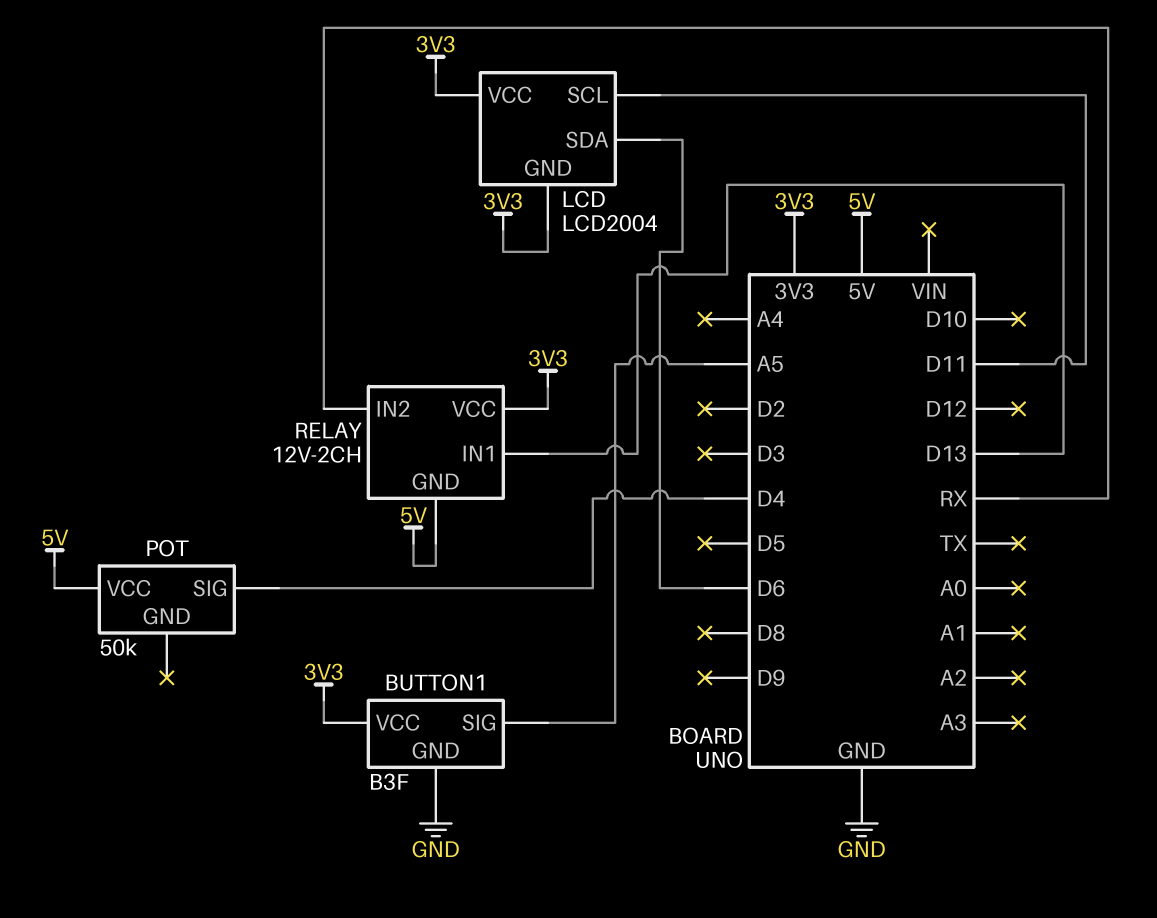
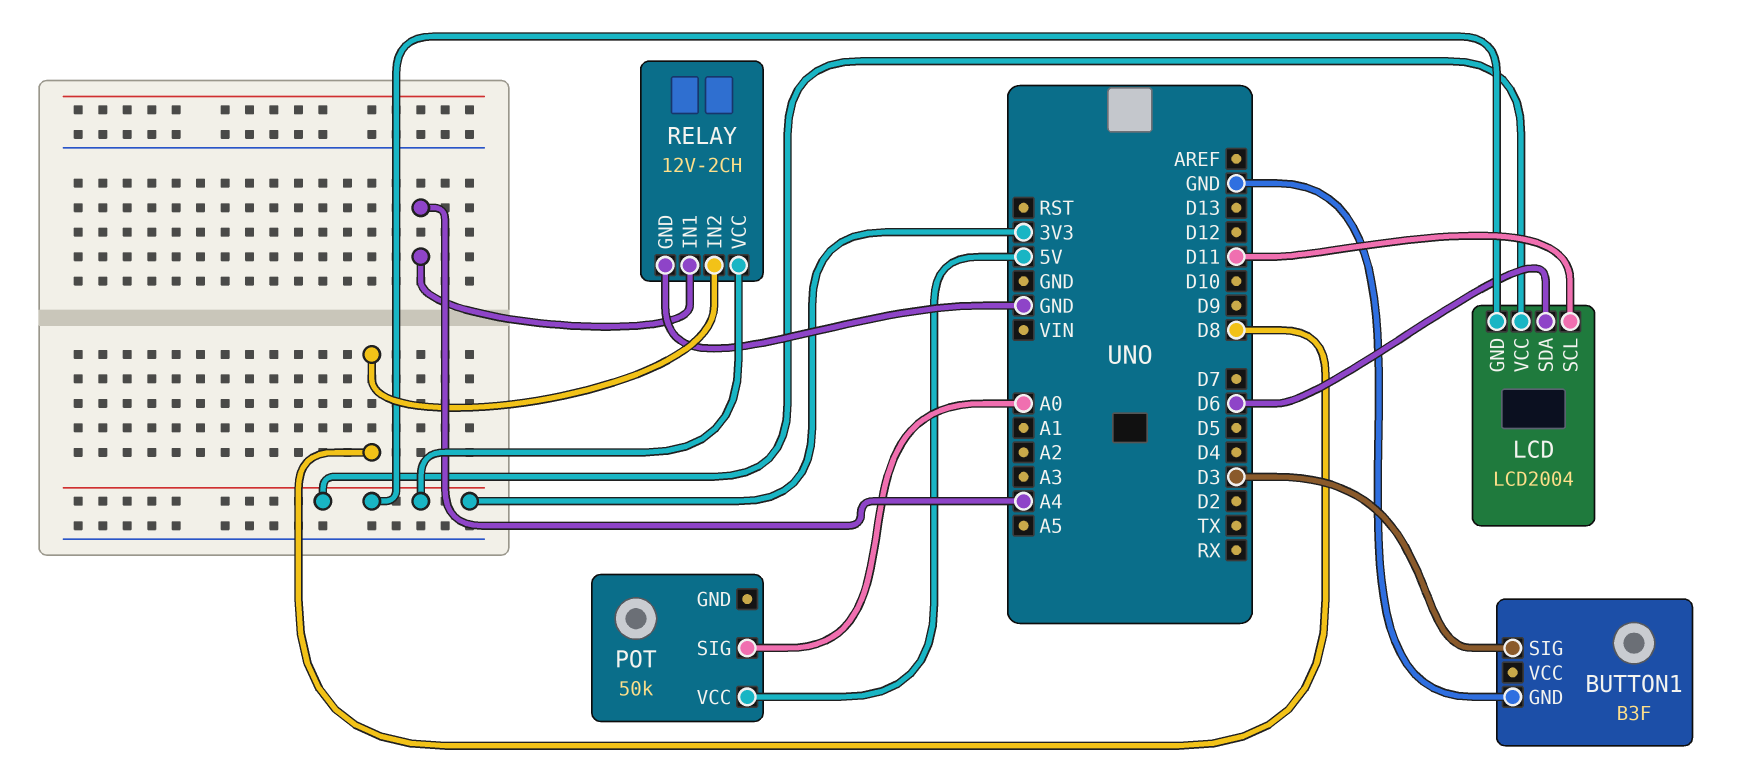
BUTTON1 pin SIG: A5 -> D3
BUTTON1 pin VCC: 3V3 -> none
POT pin SIG: D4 -> A0
RELAY pin GND: 5V -> GND
RELAY pin IN1: D13 -> A4
RELAY pin IN2: RX -> D8

